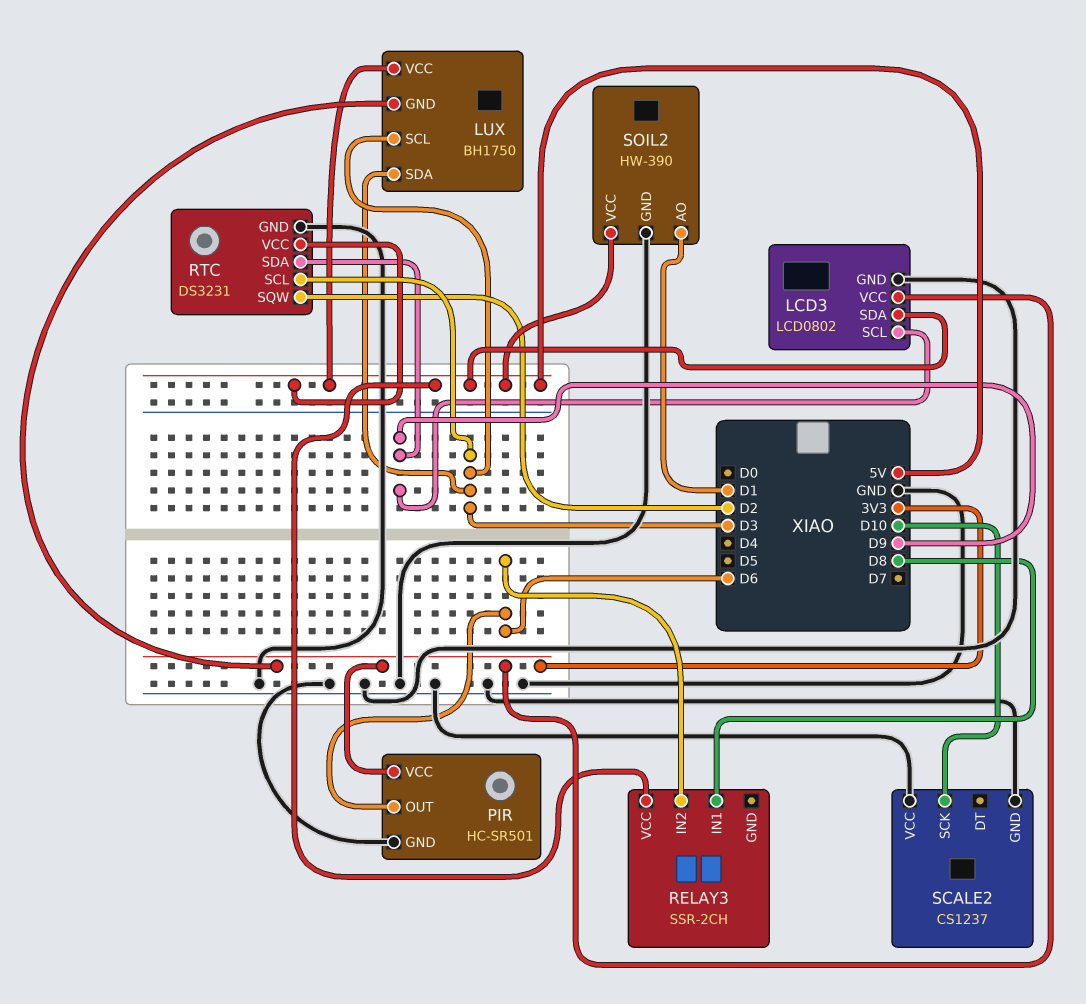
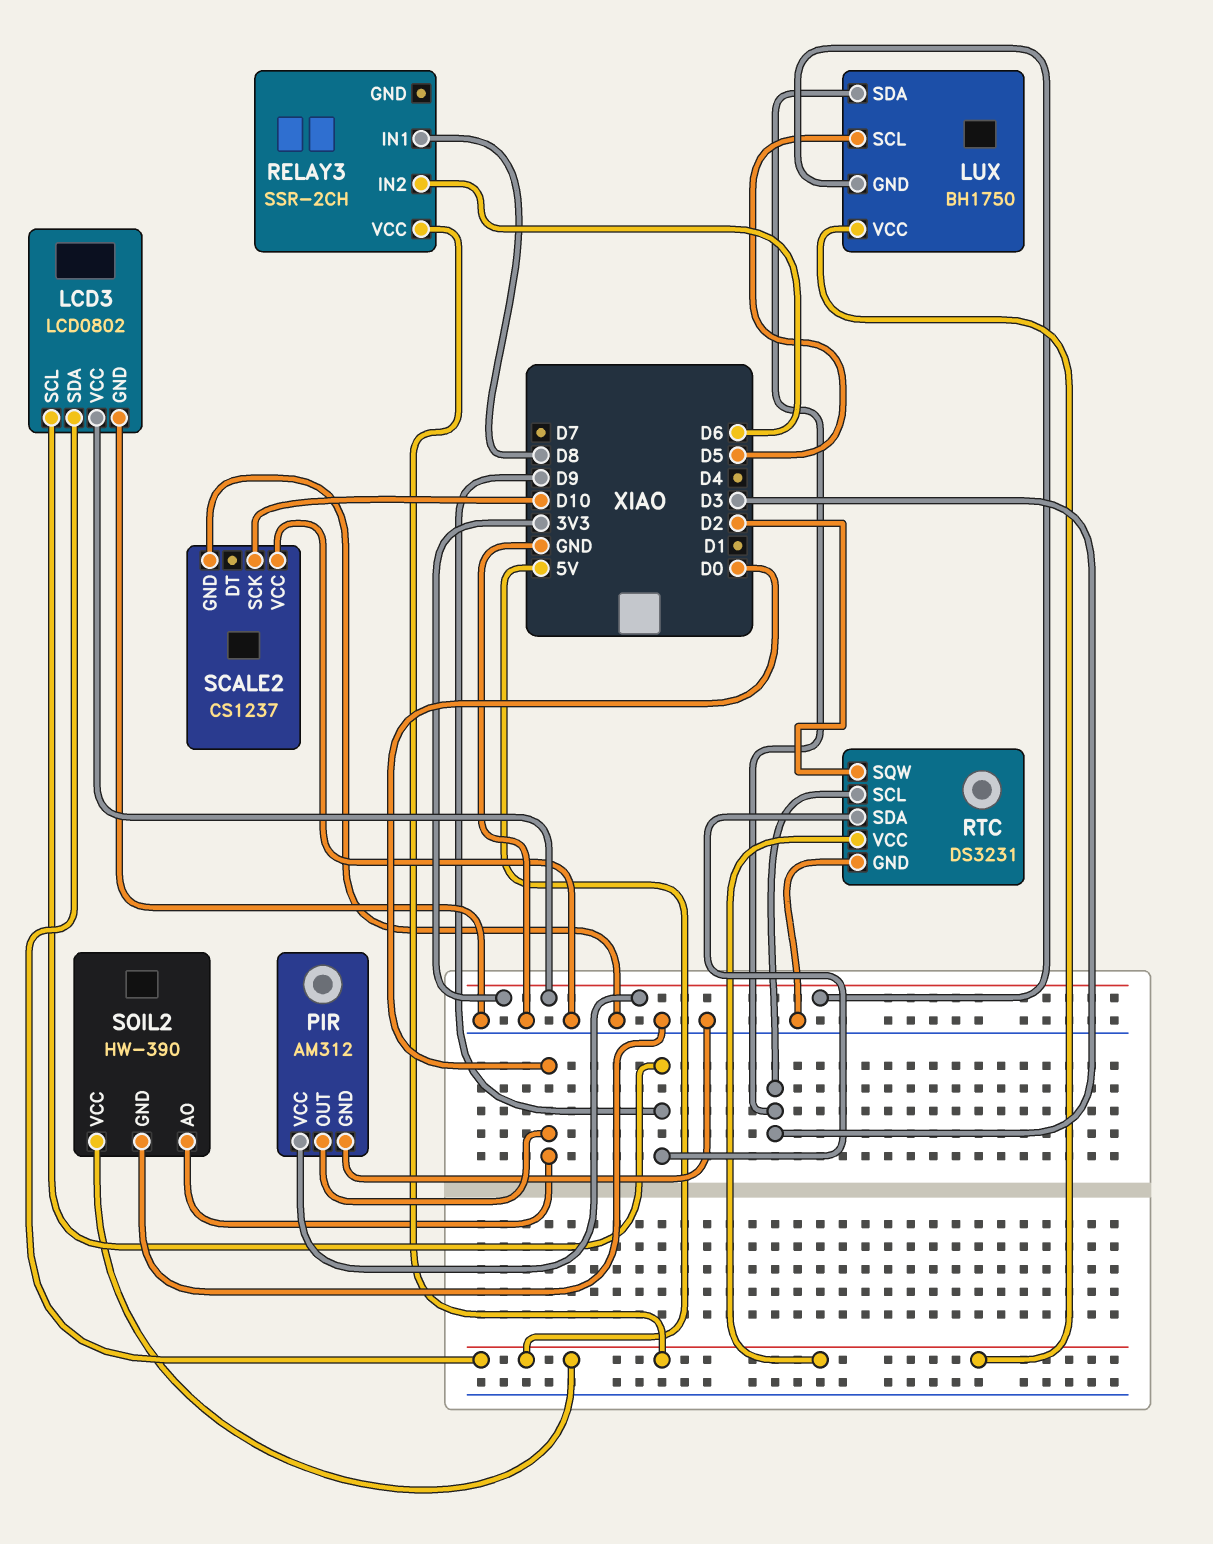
LUX pin SCL: D3 -> D5
PIR: HC-SR501 -> AM312
PIR pin OUT: D6 -> D0
SOIL2 pin AO: D1 -> D0

